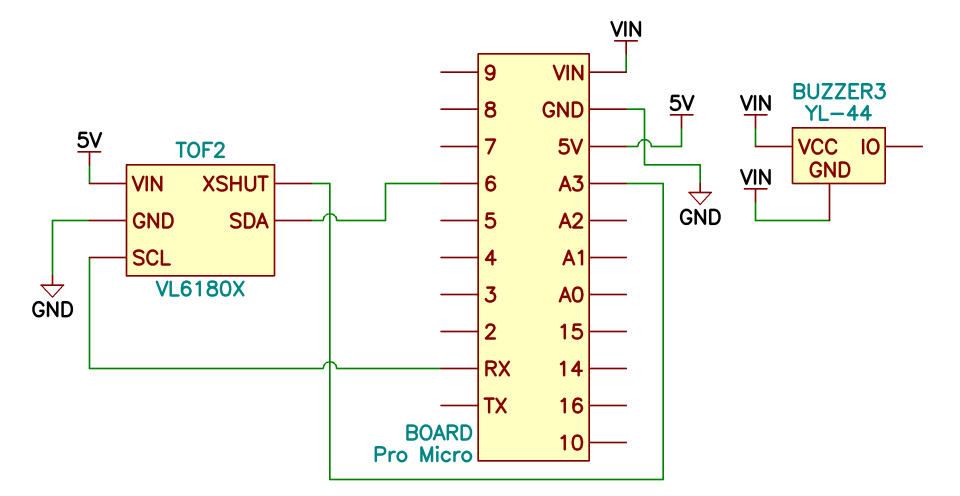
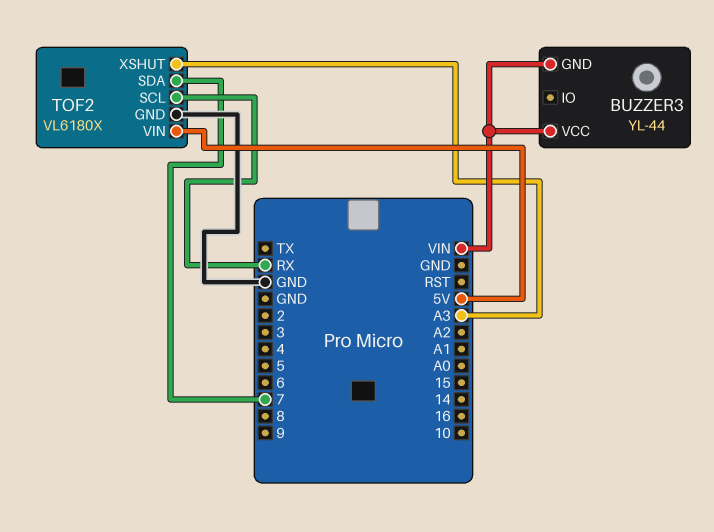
TOF2 pin SDA: 6 -> 7

